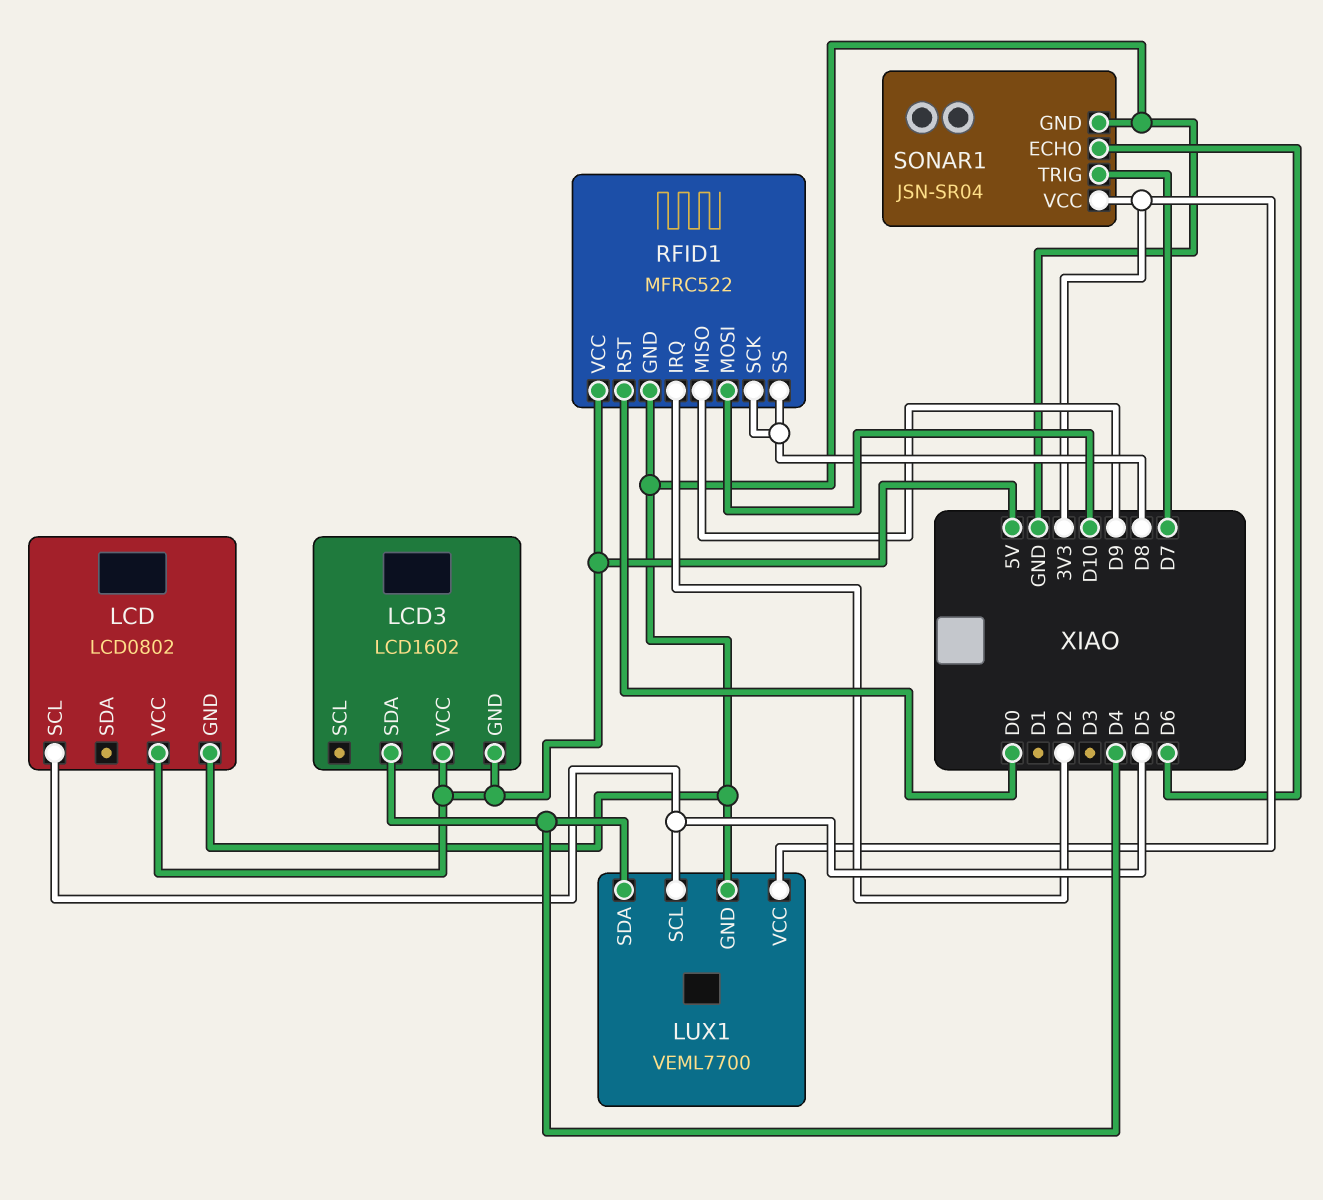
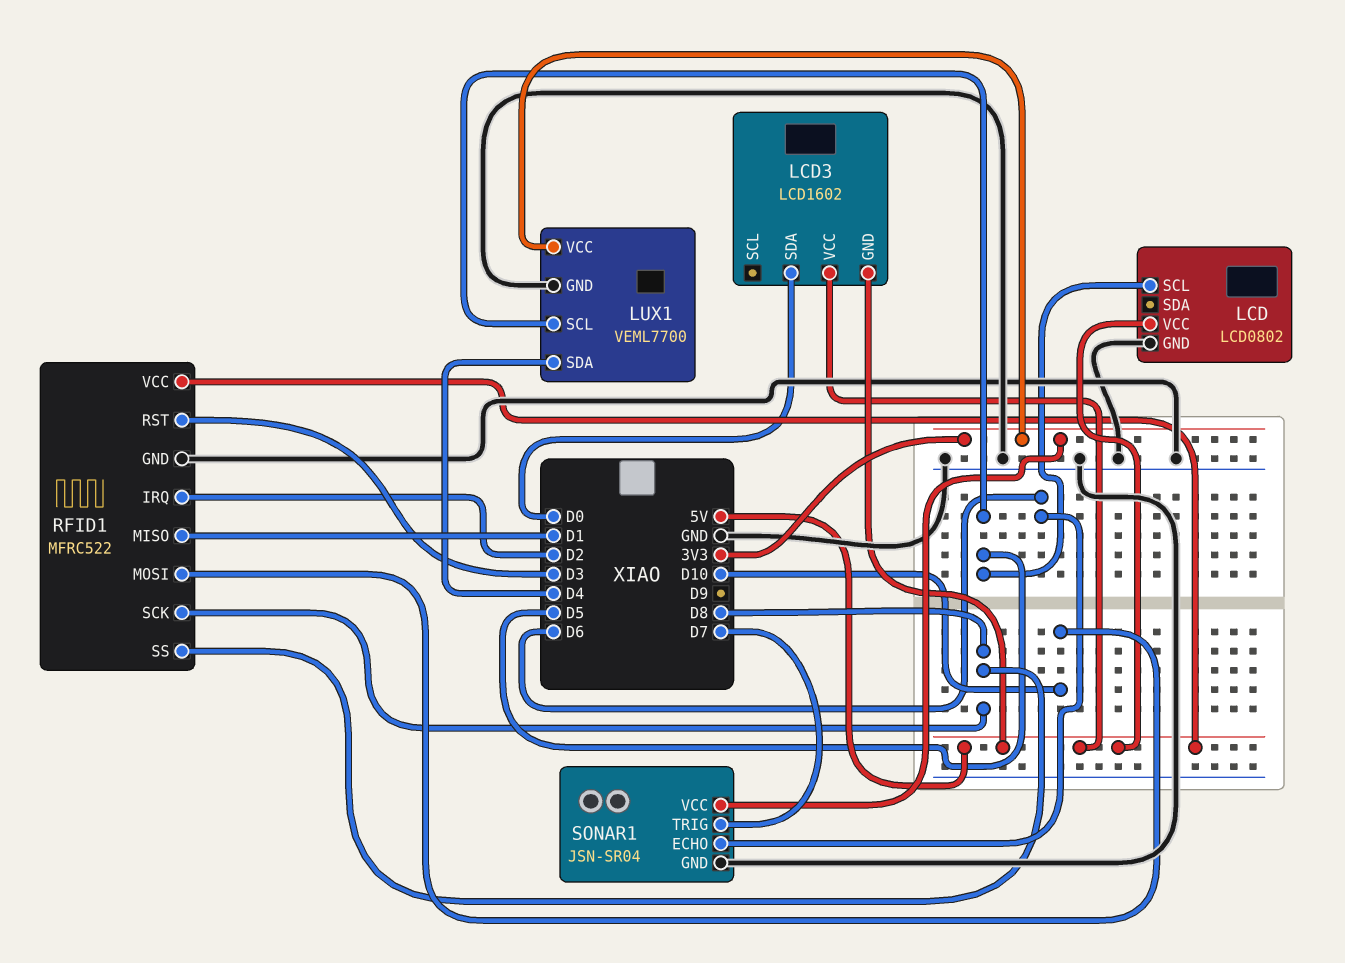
LCD3 pin SDA: D4 -> D0
RFID1 pin MISO: D9 -> D1
RFID1 pin RST: D0 -> D3

